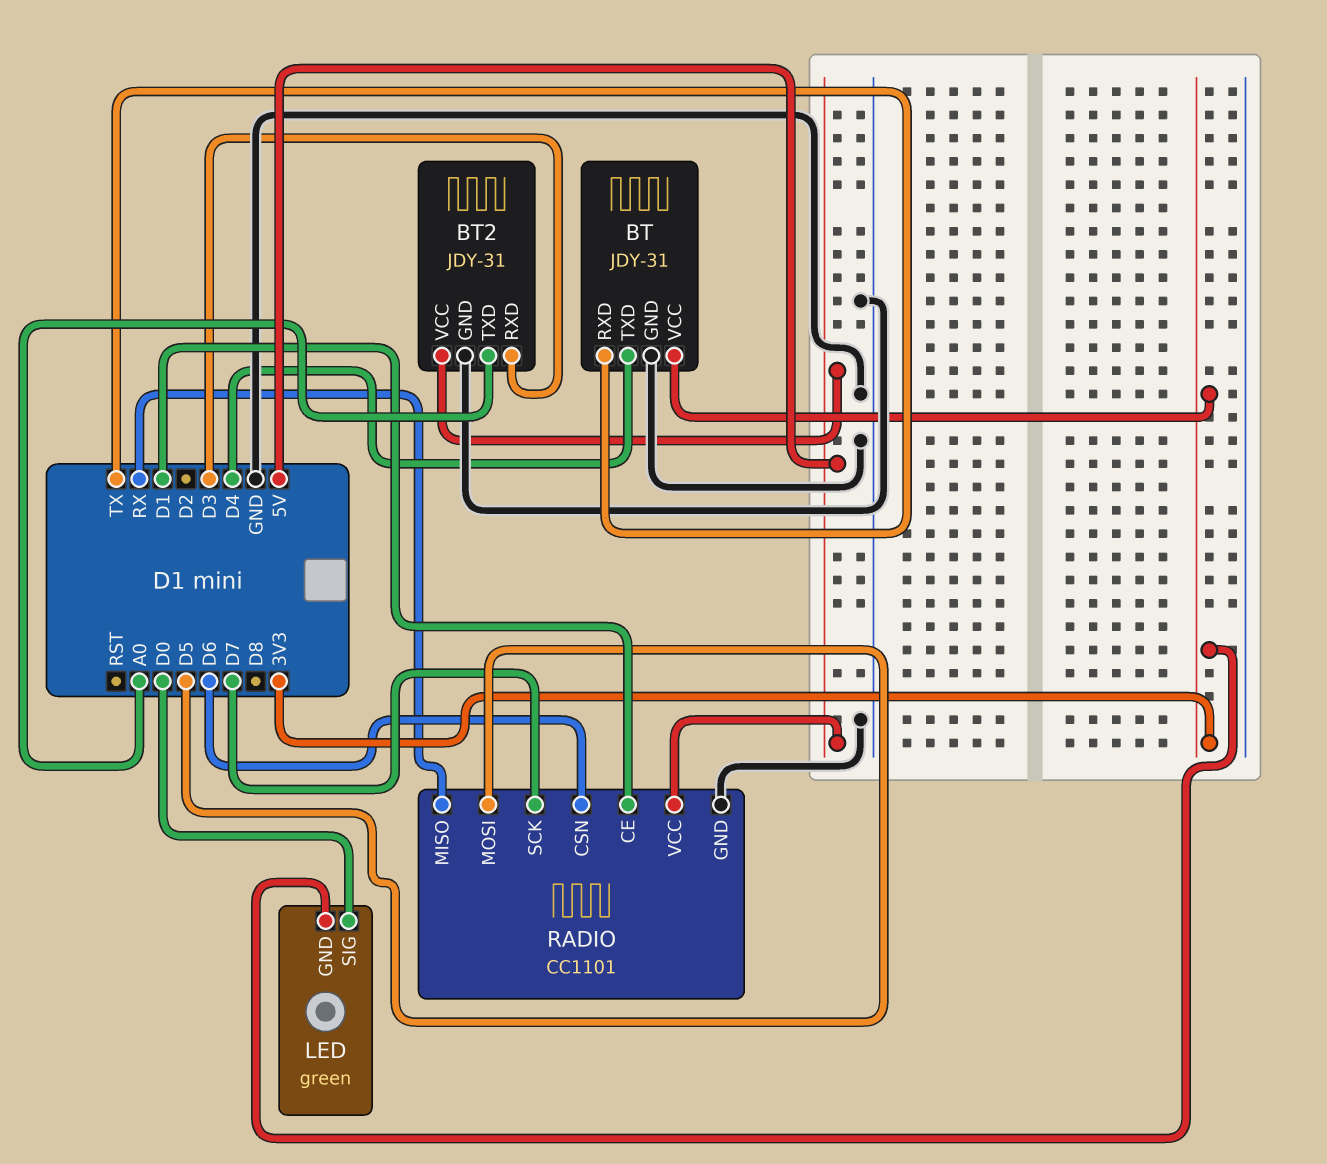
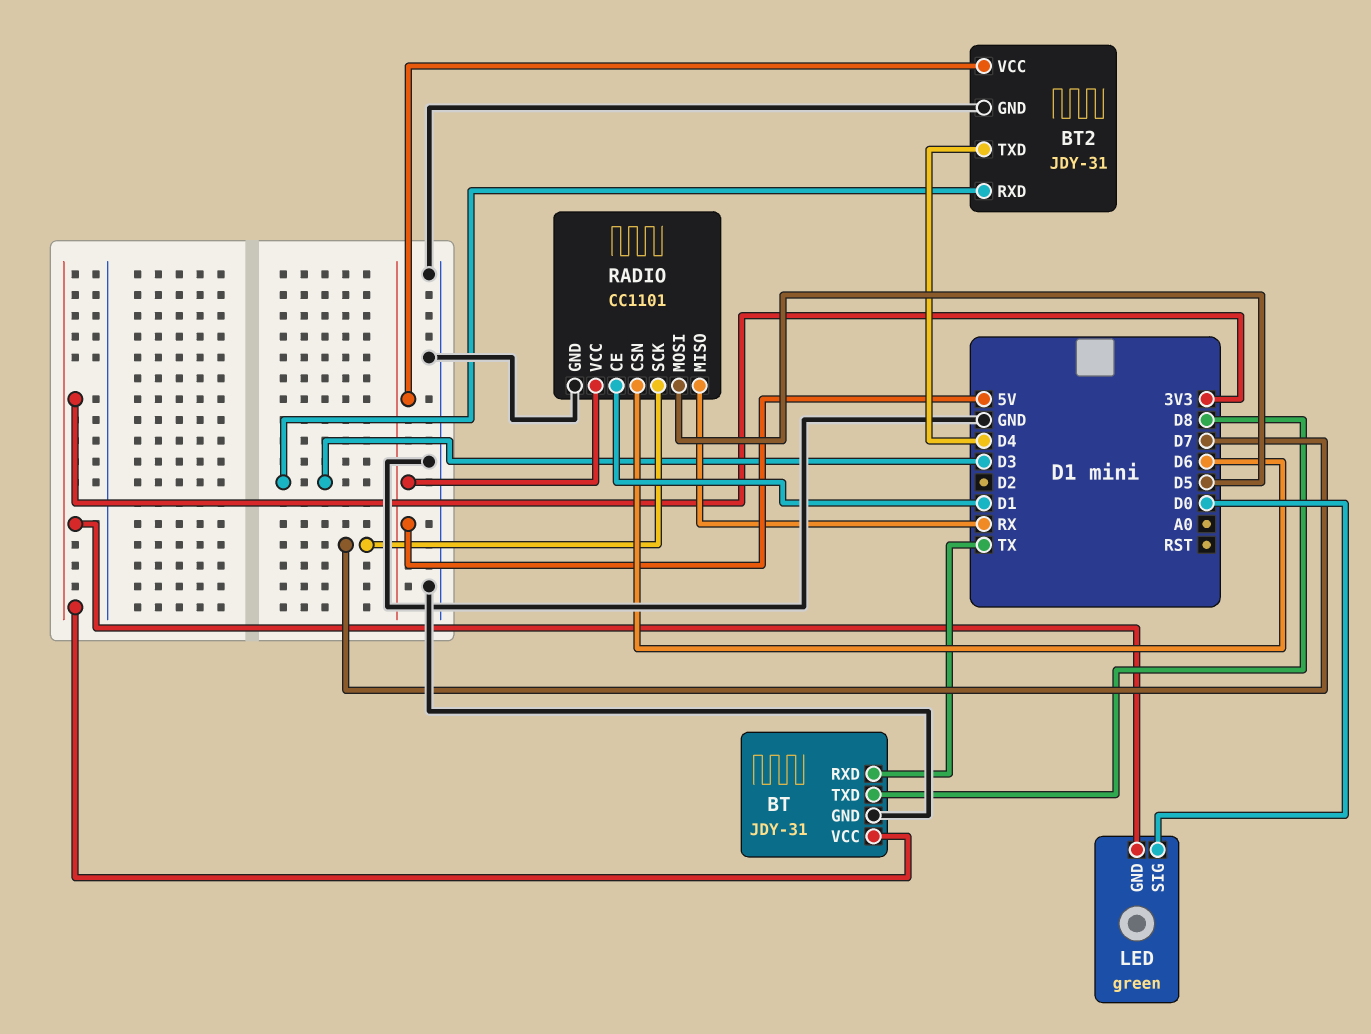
BT pin TXD: D4 -> D8
BT2 pin TXD: A0 -> D4

